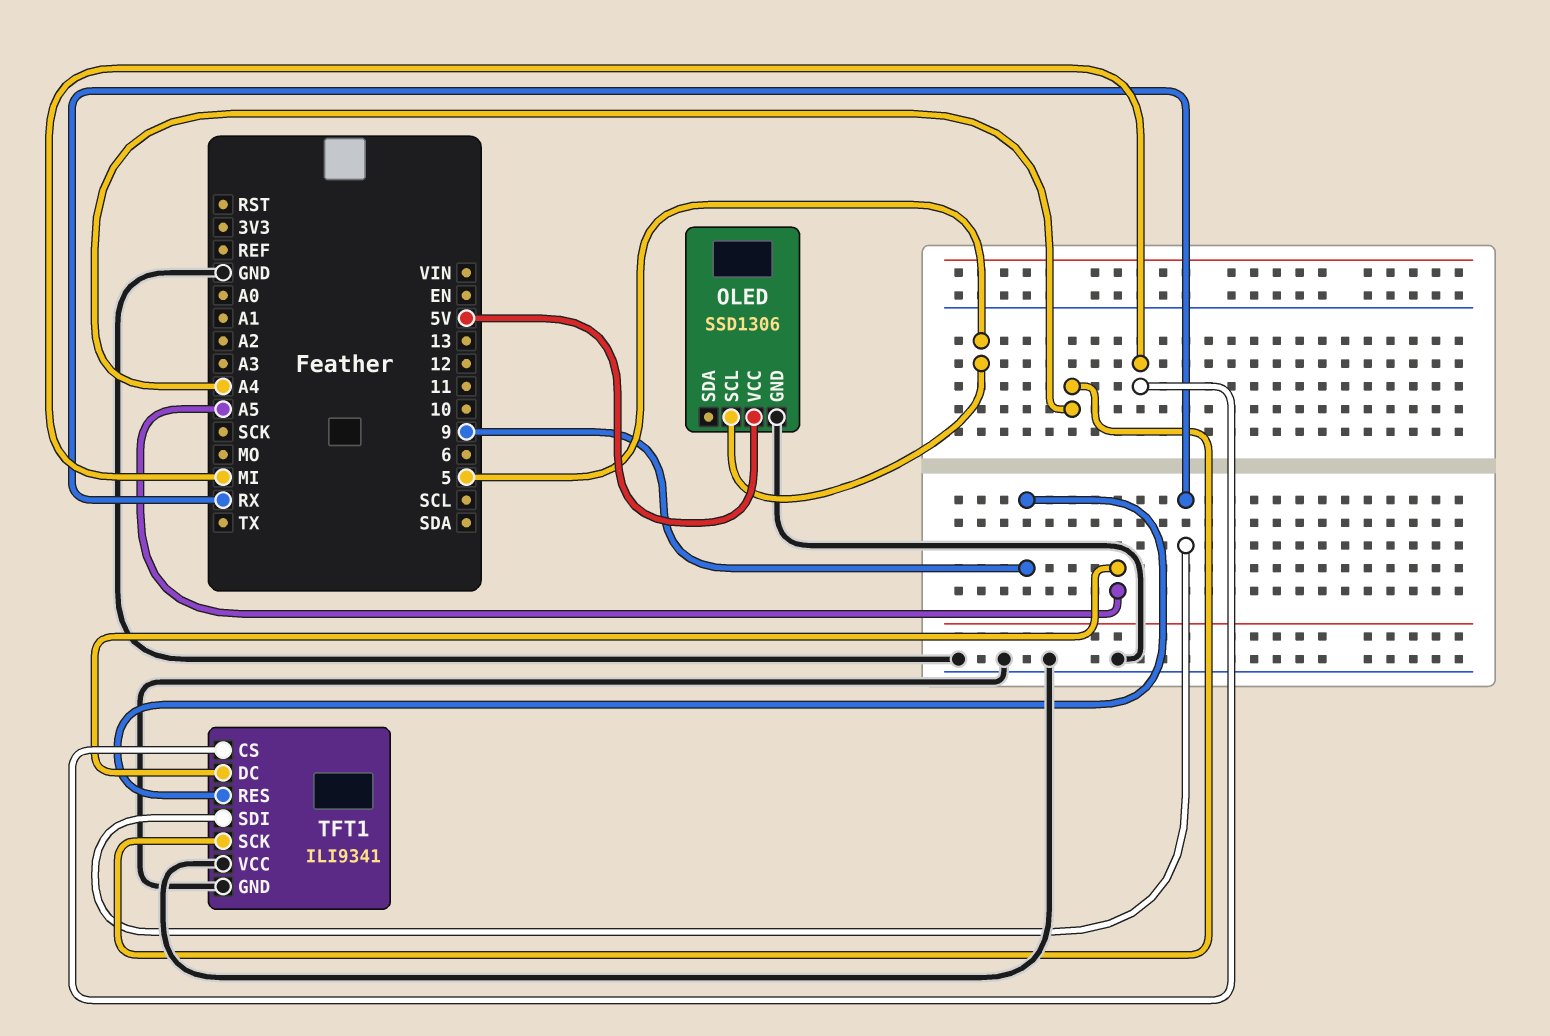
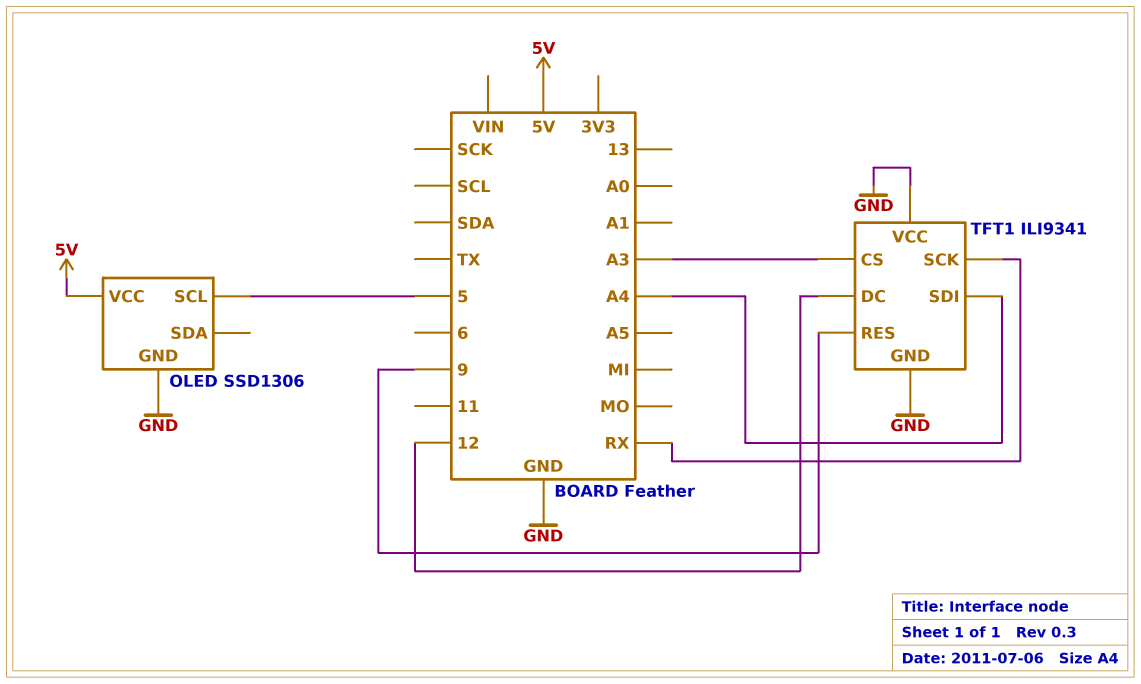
TFT1 pin CS: MI -> A3
TFT1 pin DC: A5 -> 12
TFT1 pin SCK: A4 -> RX
TFT1 pin SDI: RX -> A4

